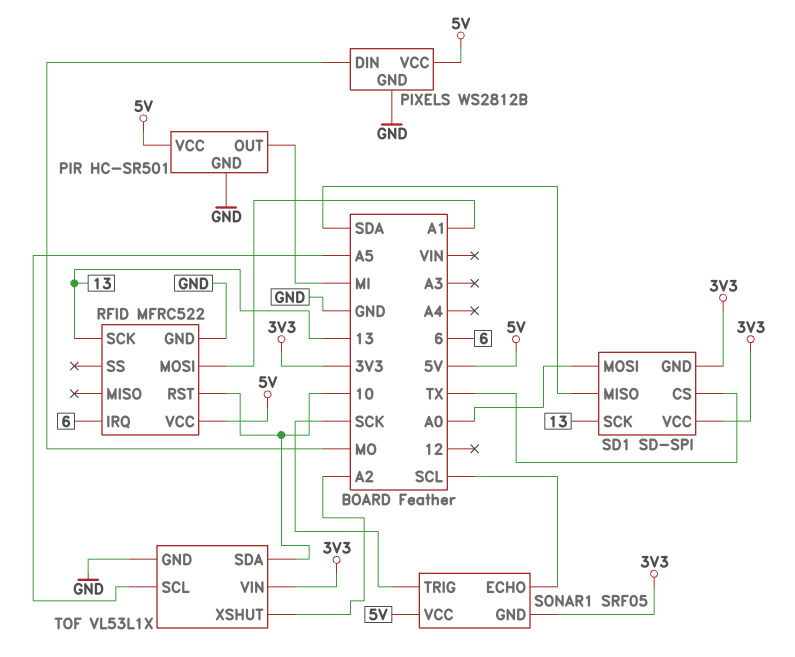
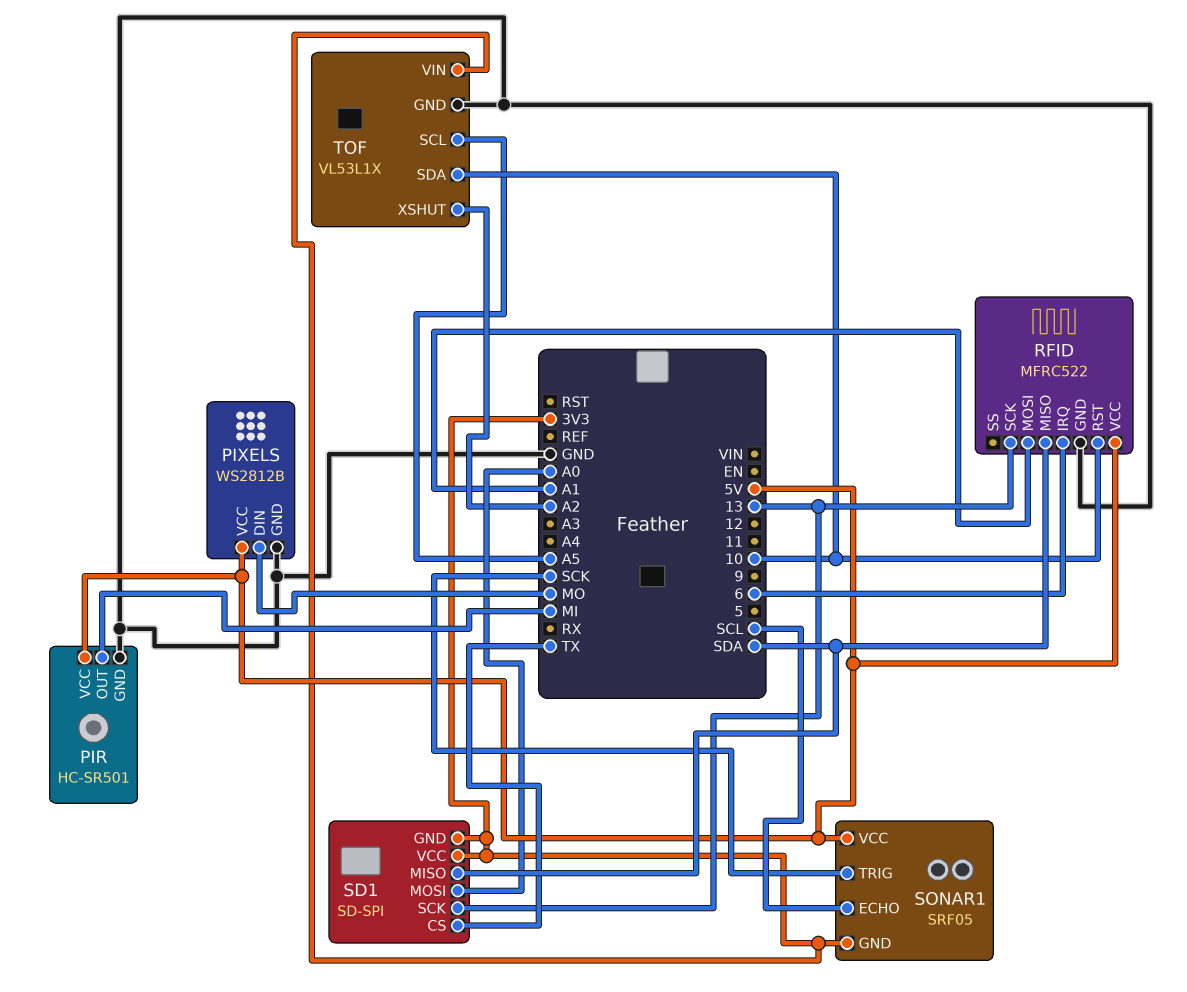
RFID pin MISO: none -> SDA

